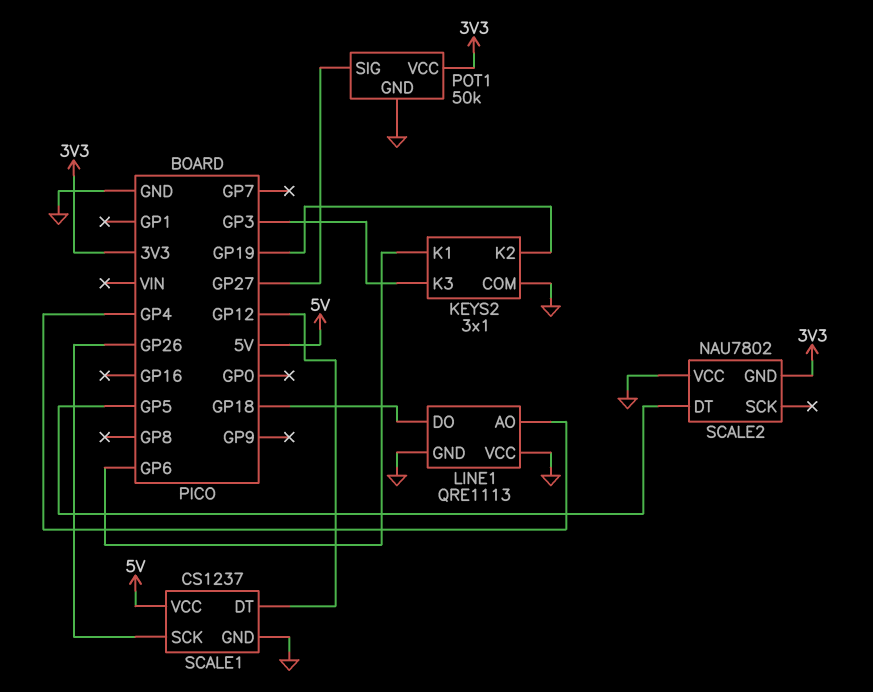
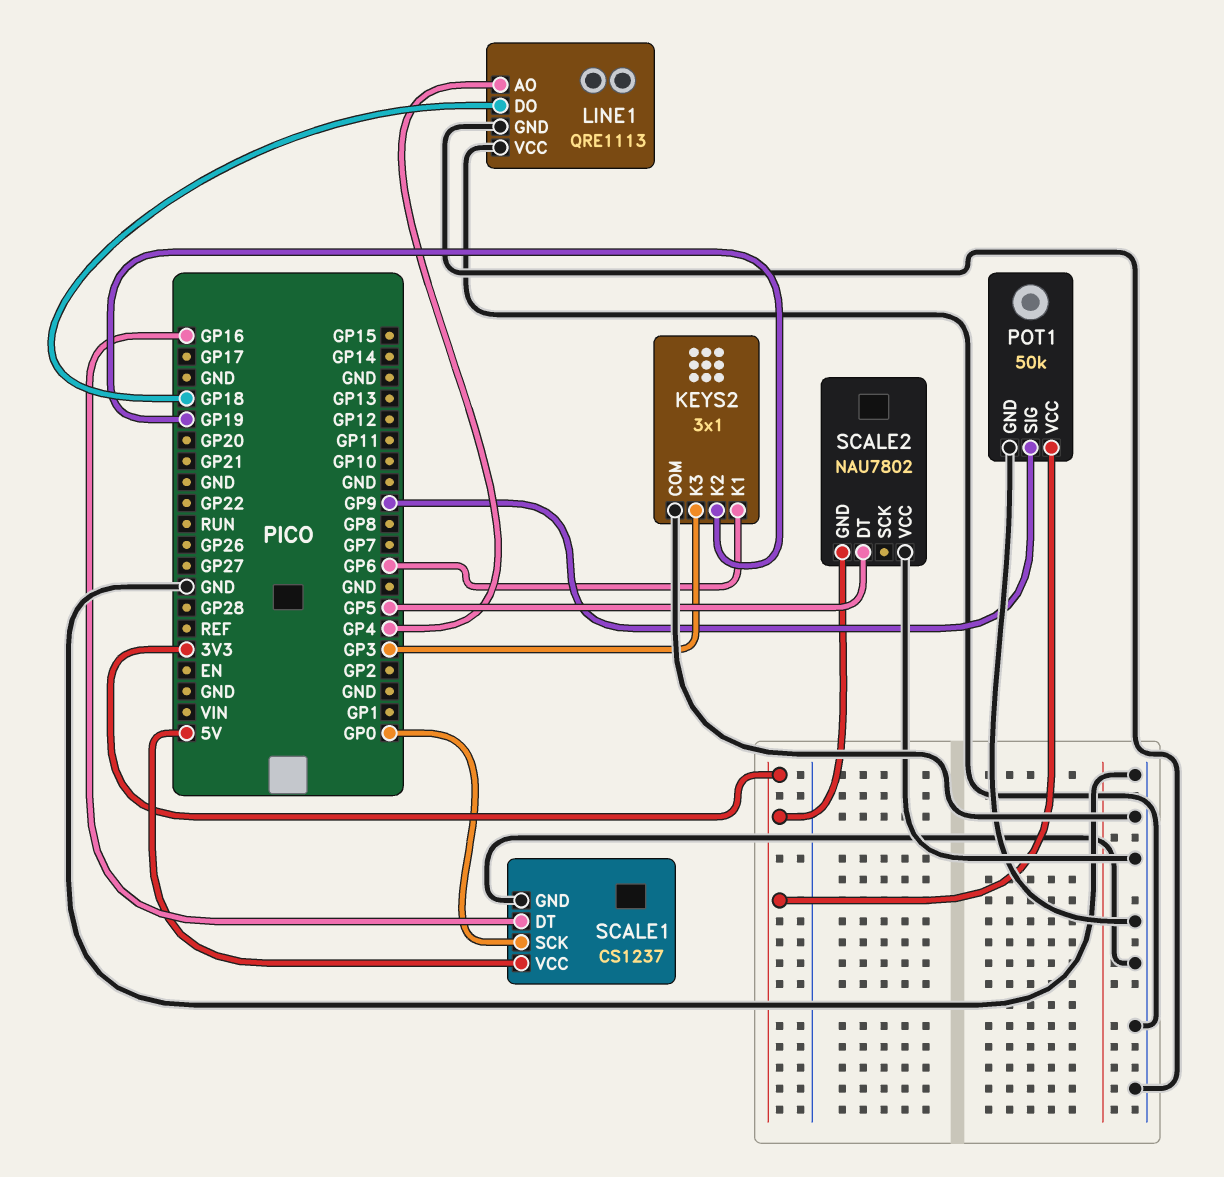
POT1 pin SIG: GP27 -> GP9
SCALE1 pin DT: GP12 -> GP16
SCALE1 pin SCK: GP26 -> GP0

